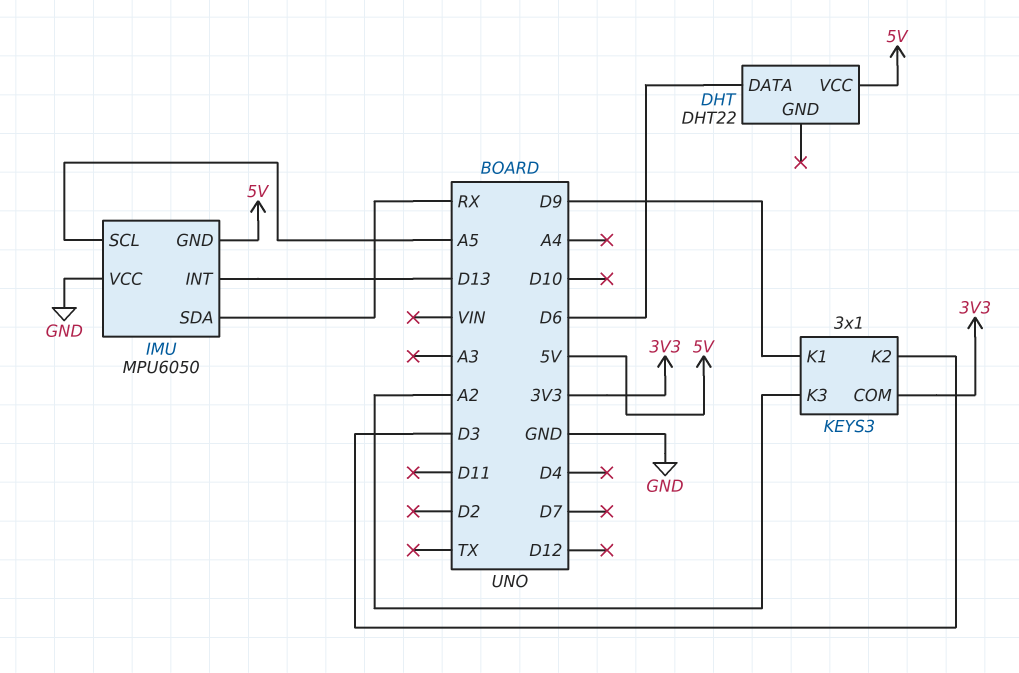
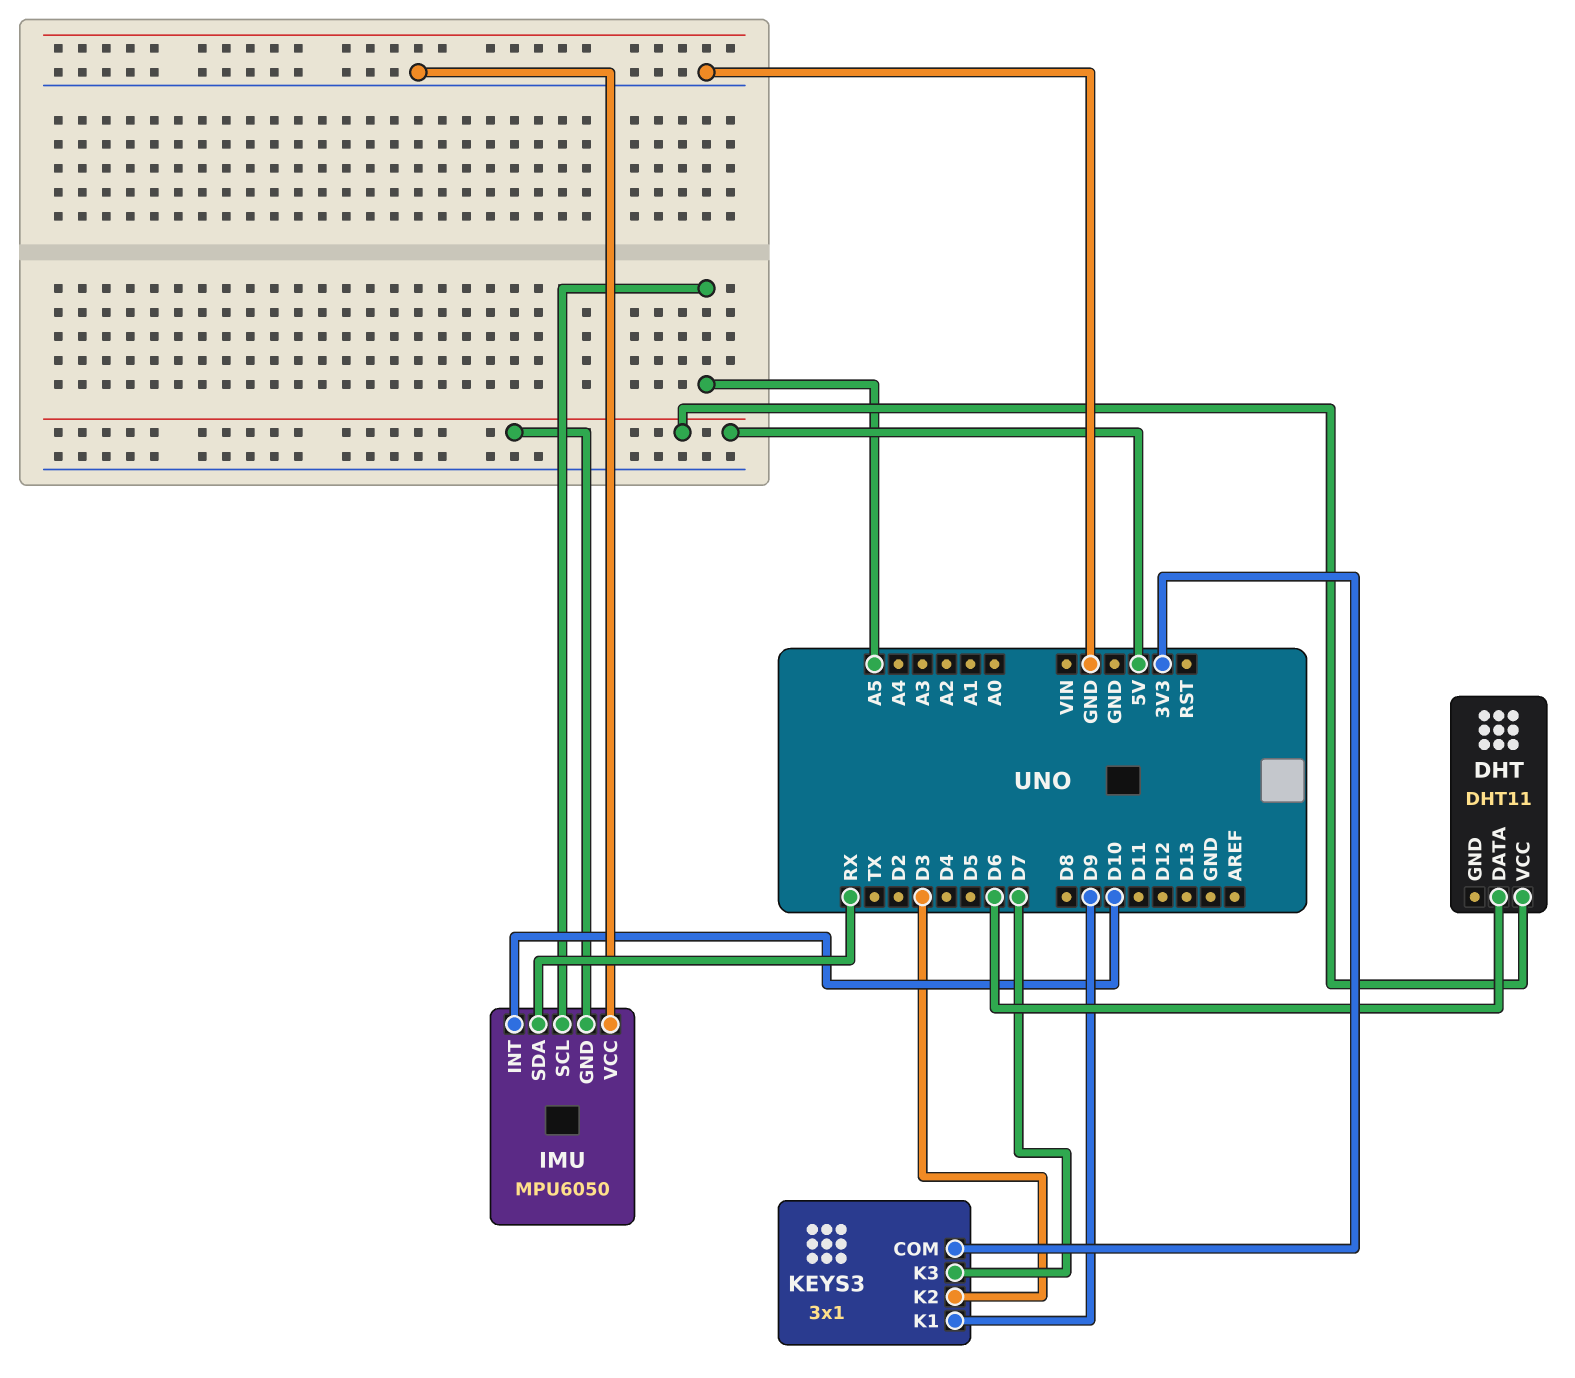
DHT: DHT22 -> DHT11
IMU pin INT: D13 -> D10
KEYS3 pin K3: A2 -> D7

